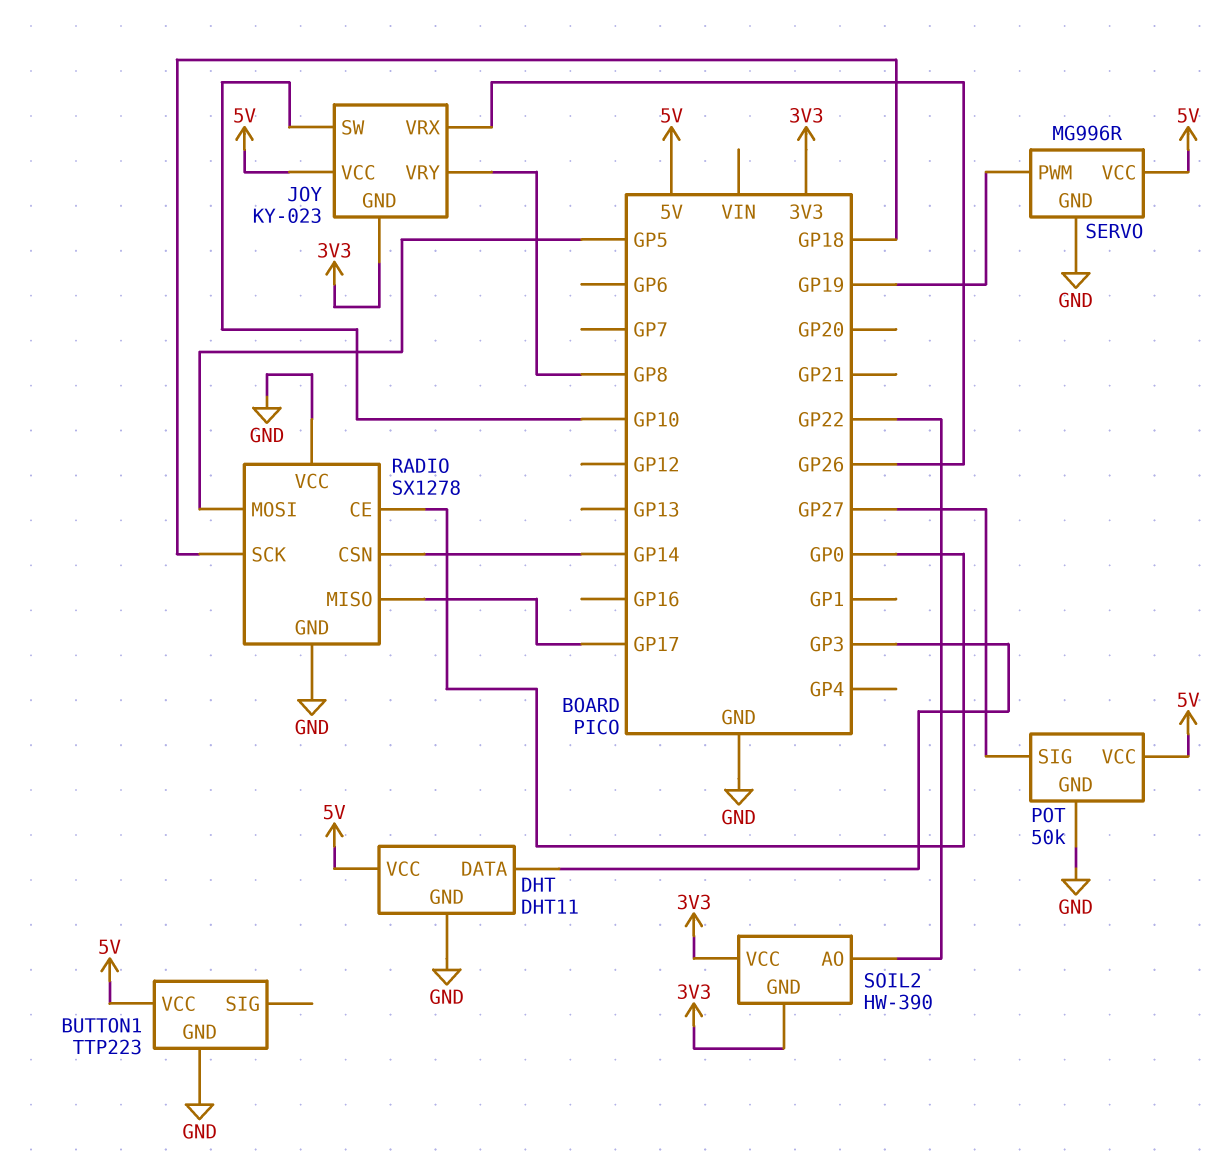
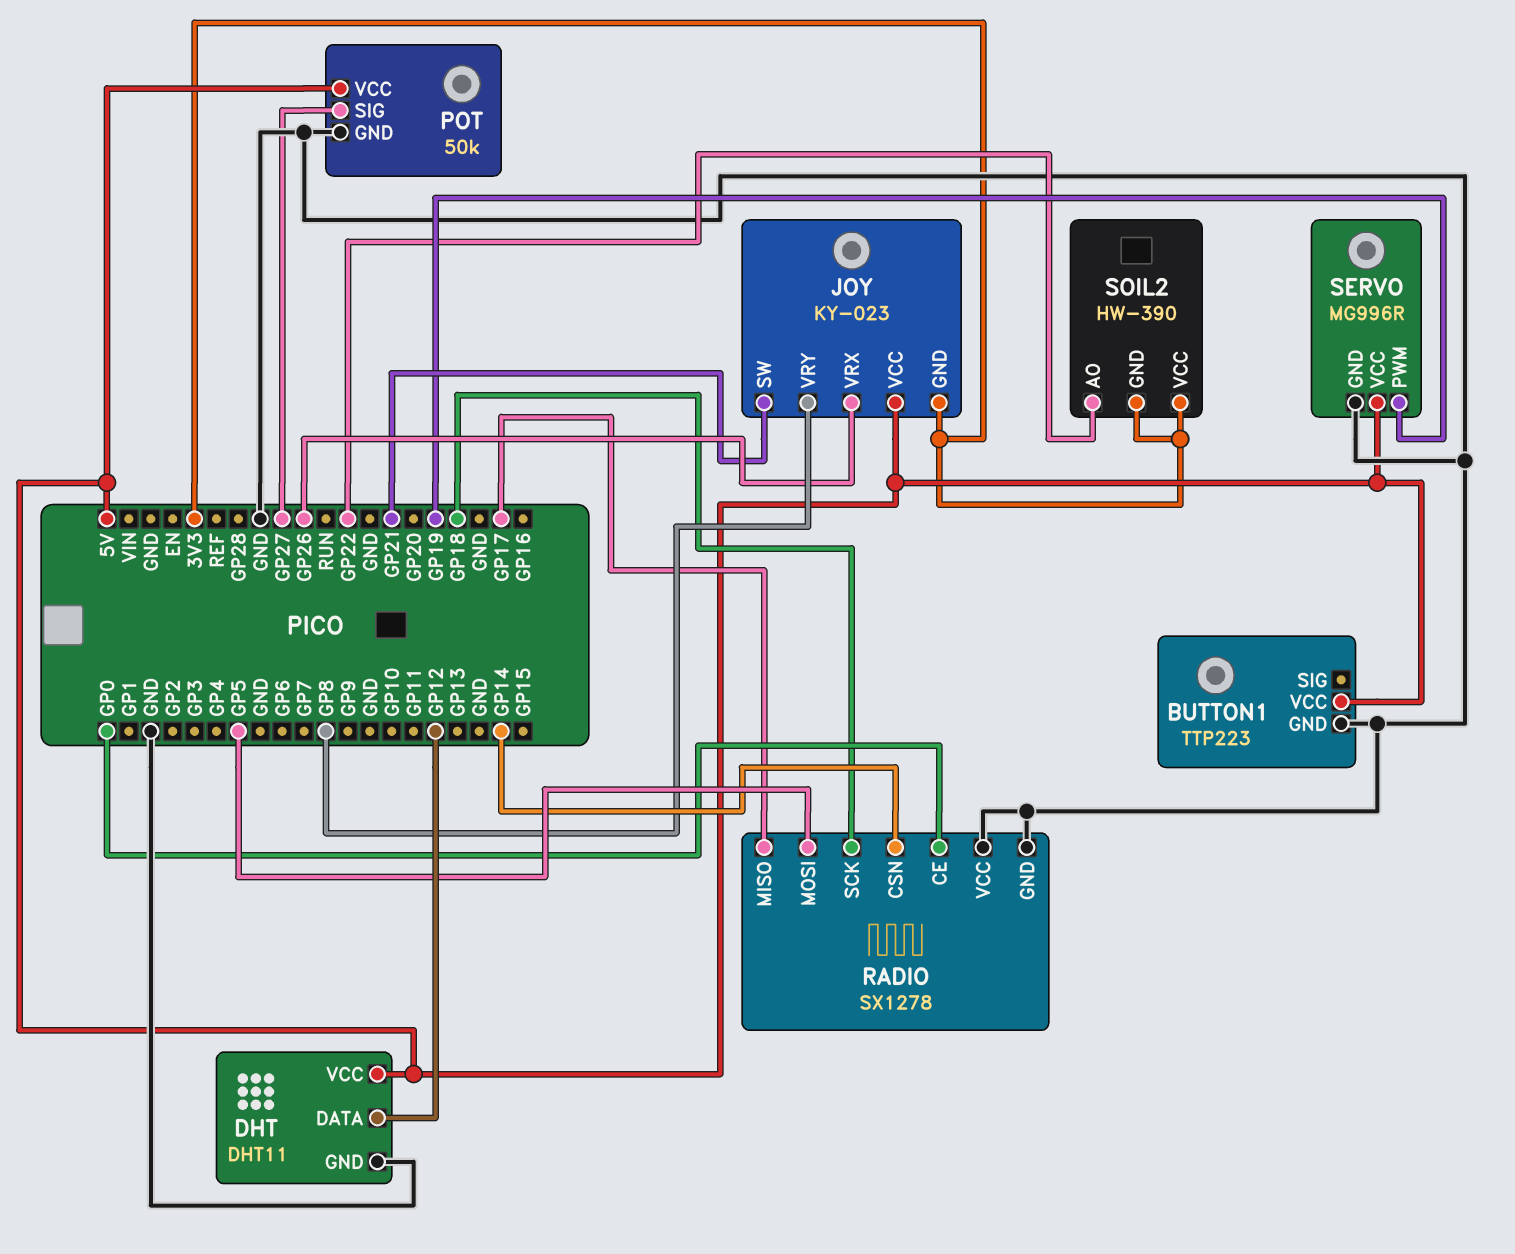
DHT pin DATA: GP3 -> GP12
JOY pin SW: GP10 -> GP21

